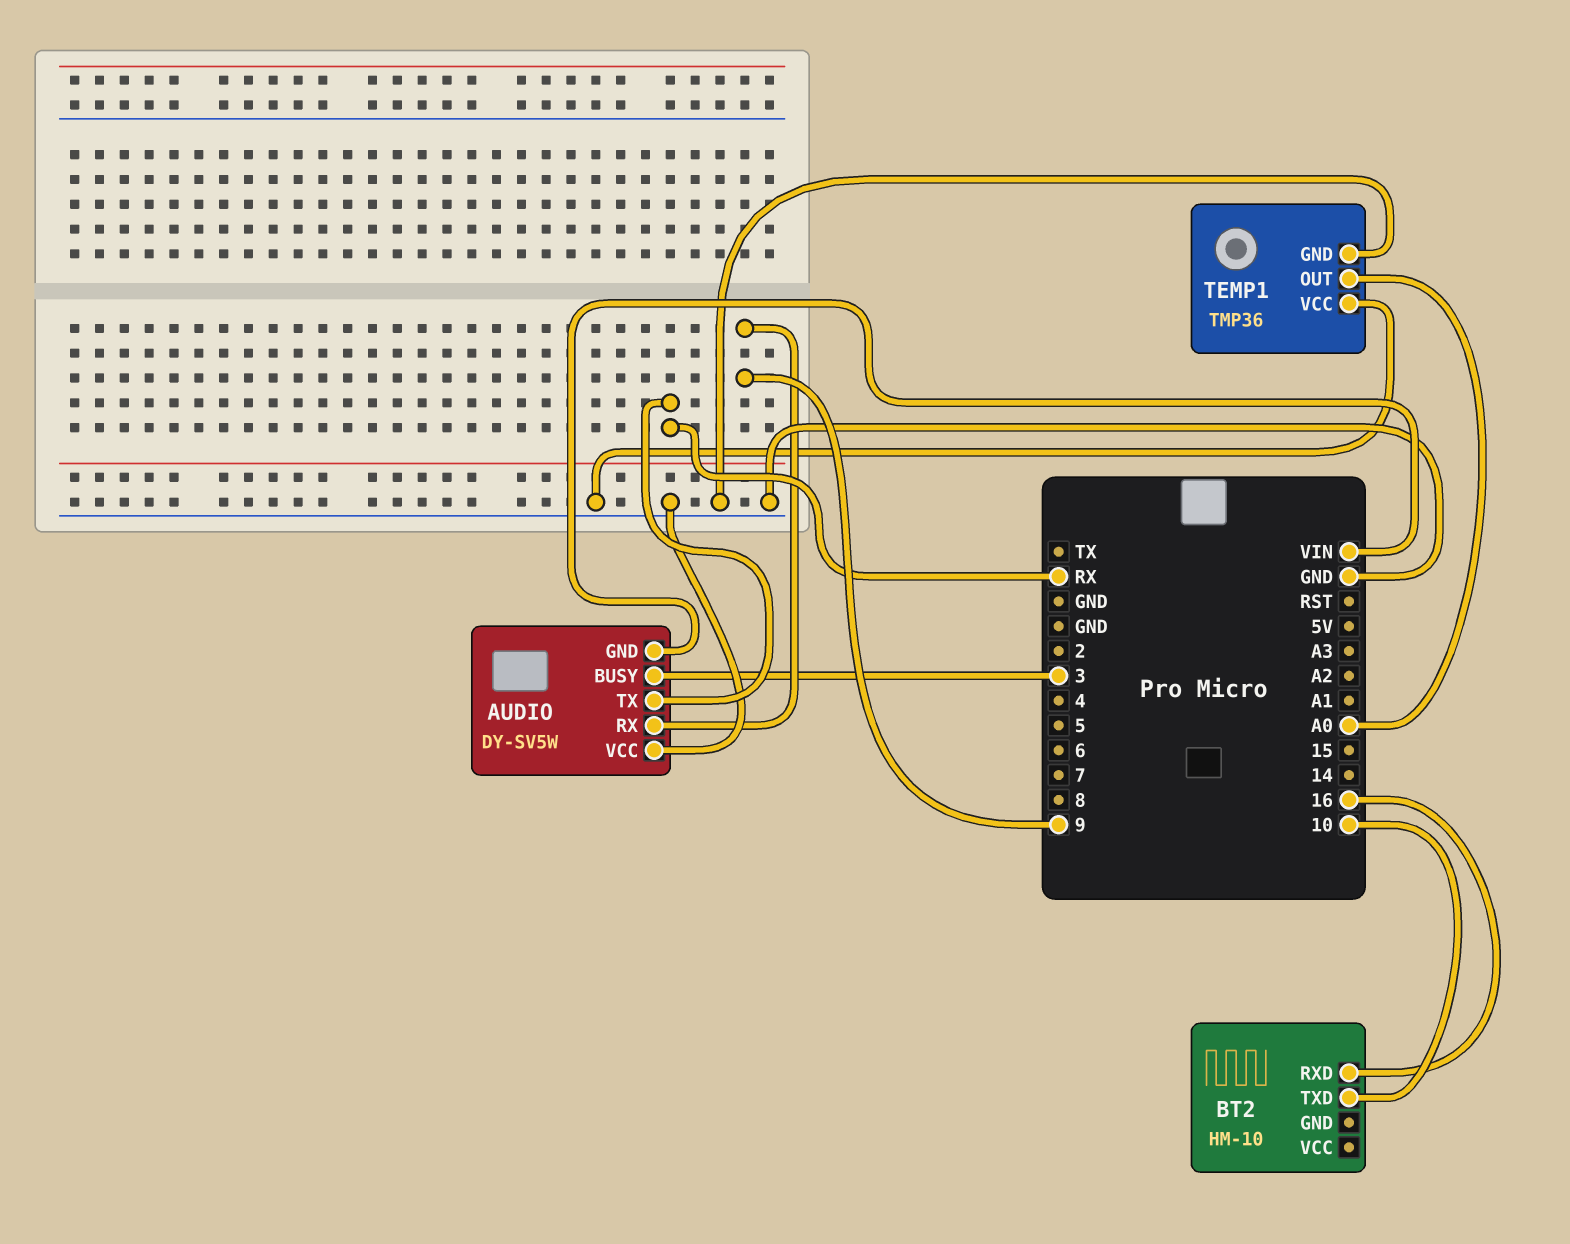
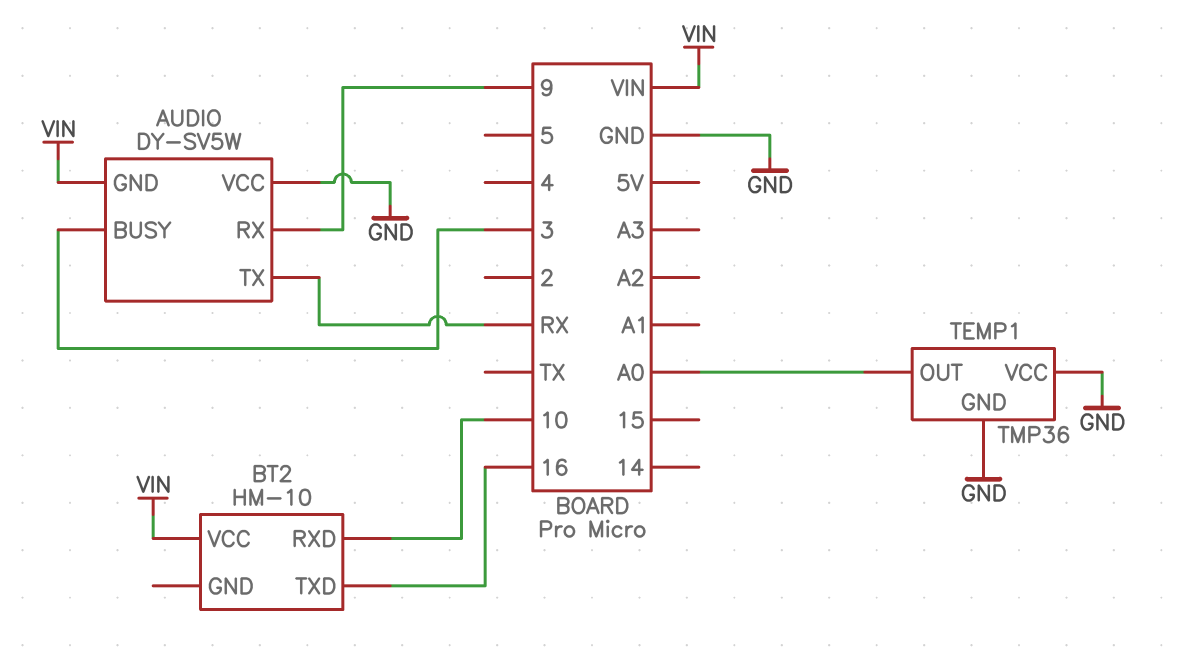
BT2 pin RXD: 16 -> 10
BT2 pin TXD: 10 -> 16
BT2 pin VCC: none -> VIN

